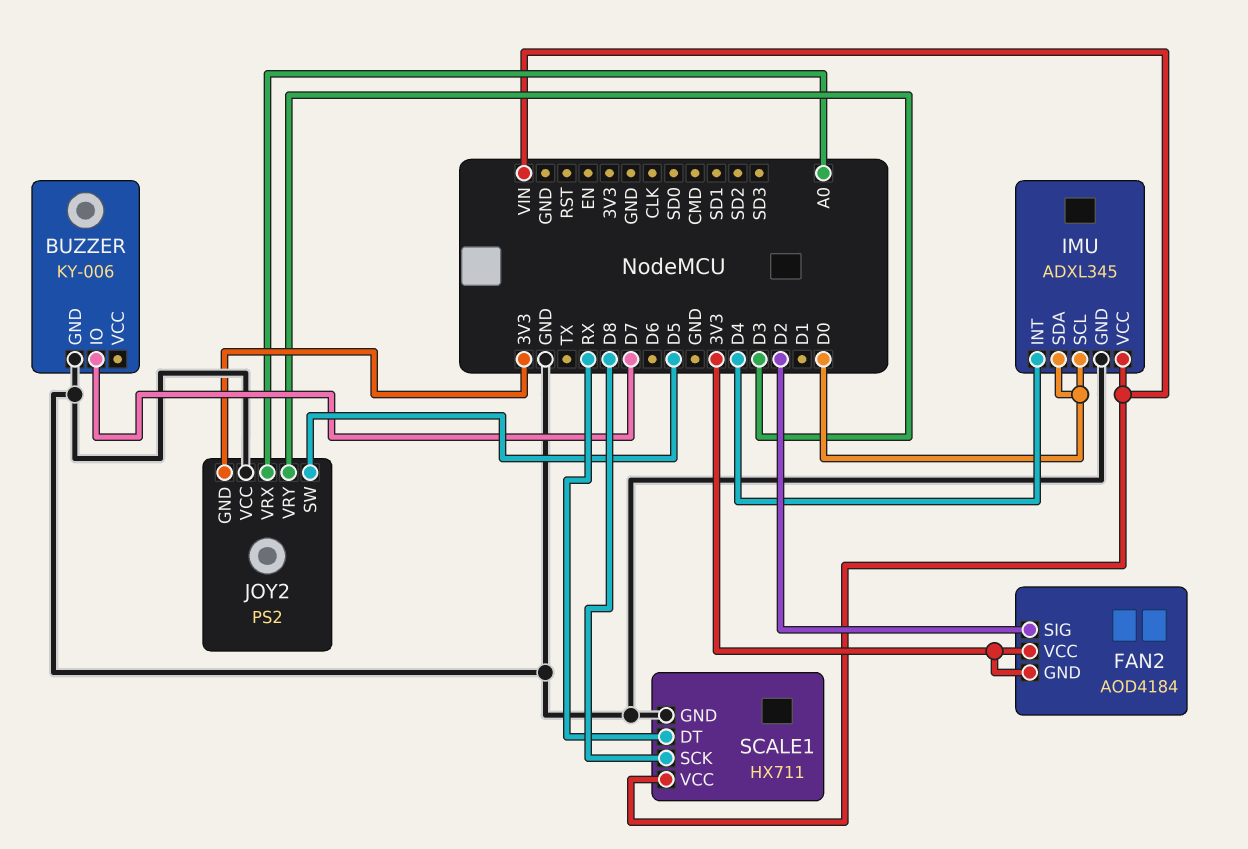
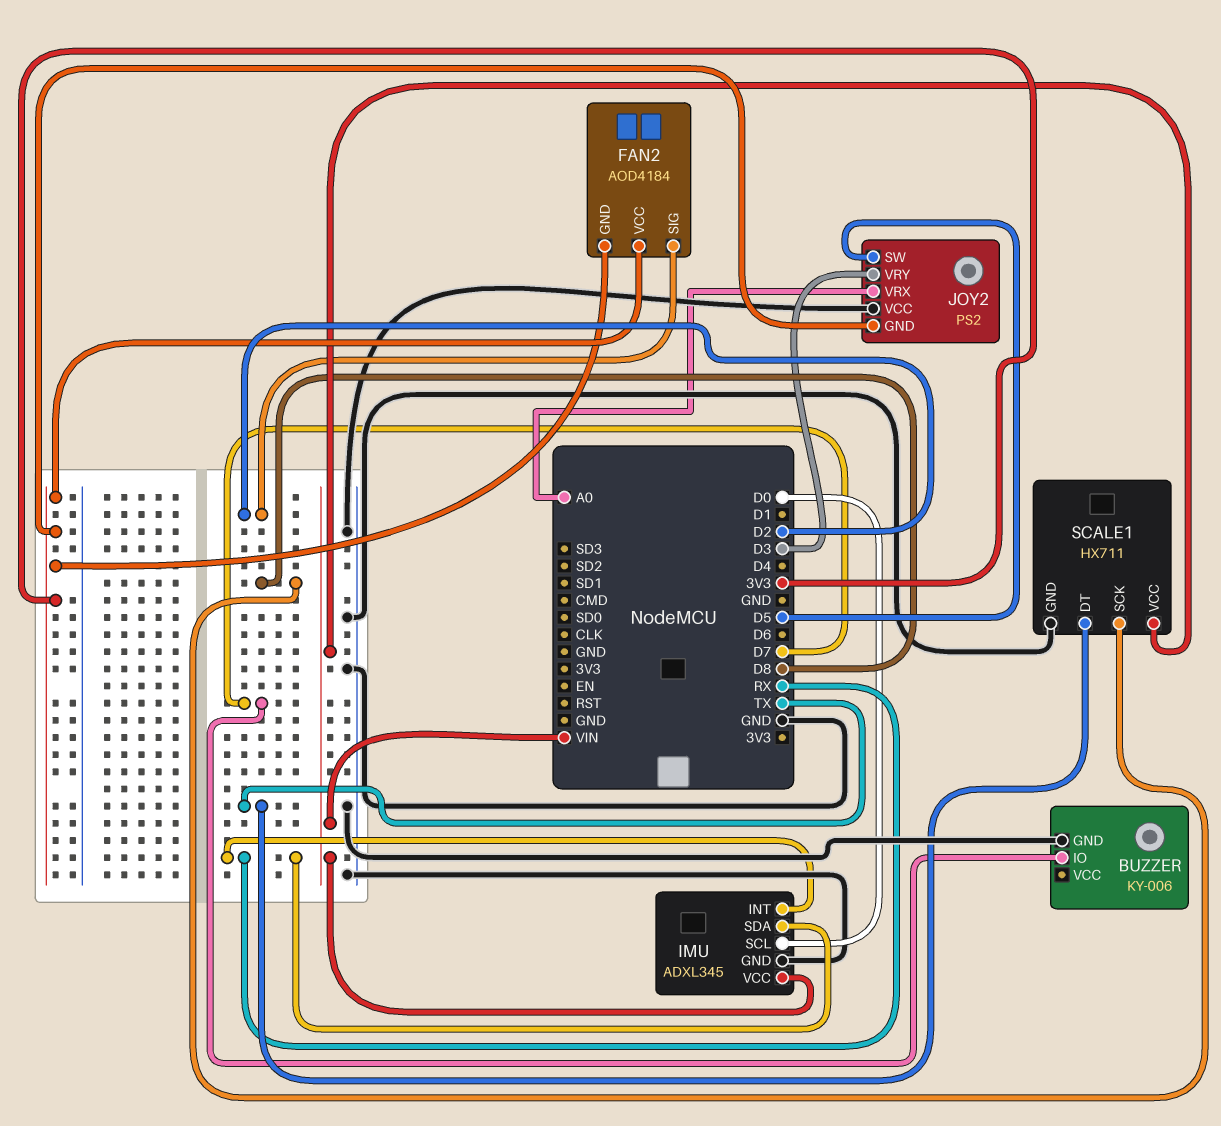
IMU pin INT: D4 -> RX
IMU pin SDA: D0 -> RX
SCALE1 pin DT: RX -> TX

